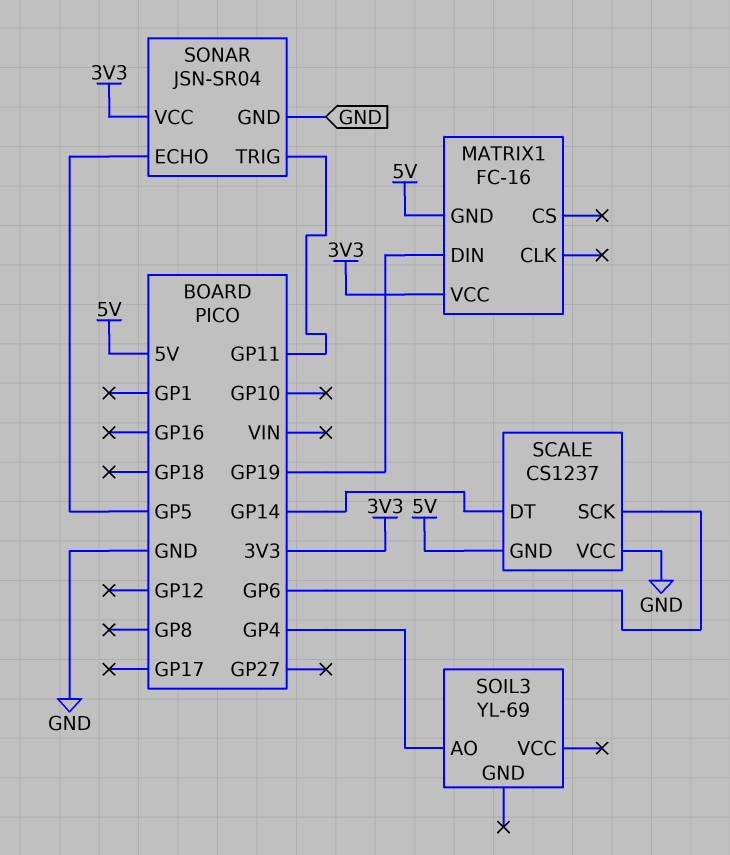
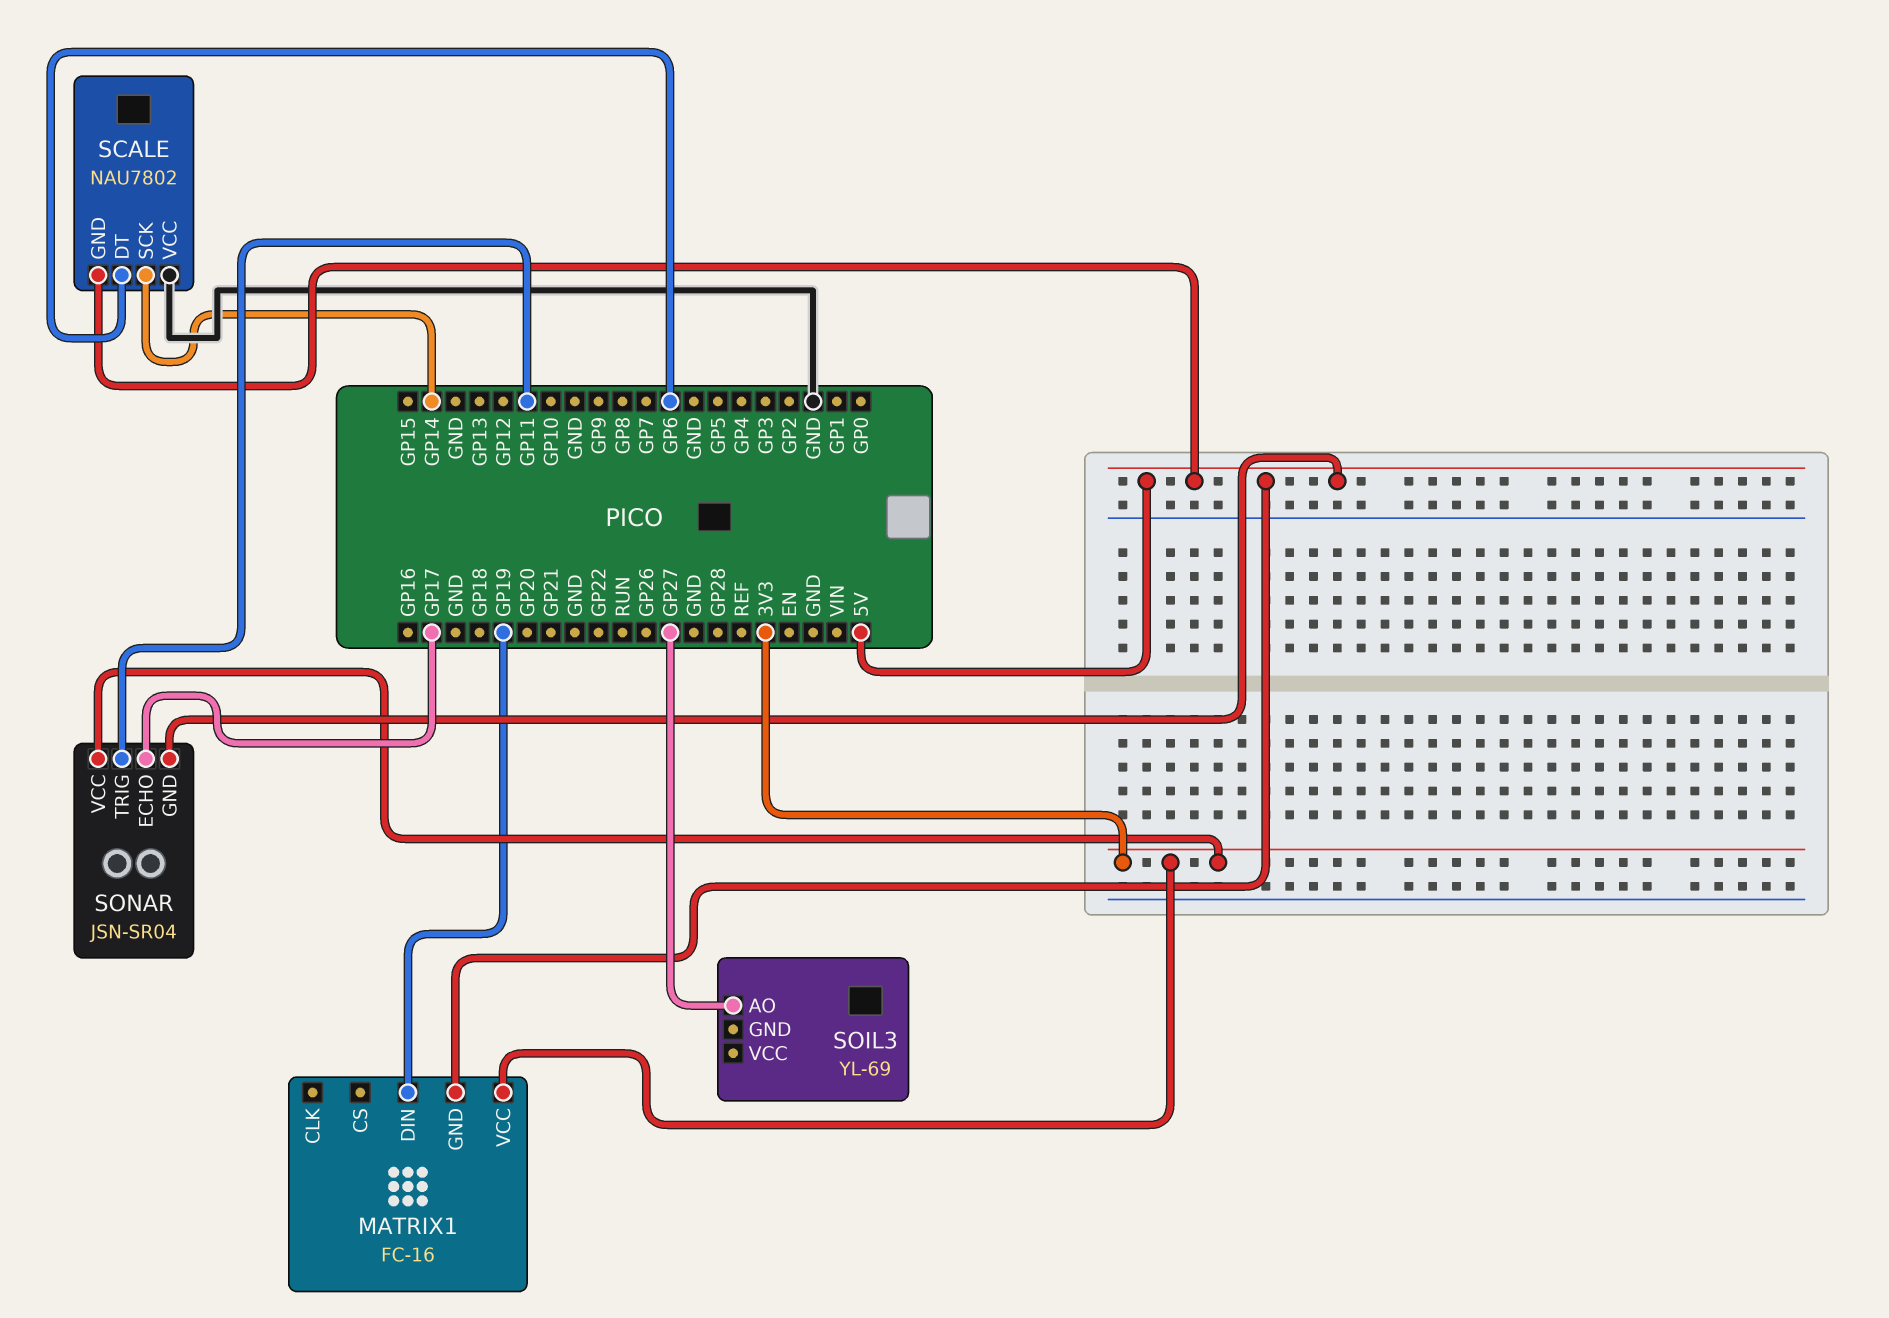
SCALE: CS1237 -> NAU7802
SCALE pin DT: GP14 -> GP6
SCALE pin SCK: GP6 -> GP14
SOIL3 pin AO: GP4 -> GP27
SONAR pin ECHO: GP5 -> GP17
SONAR pin GND: GND -> 5V

